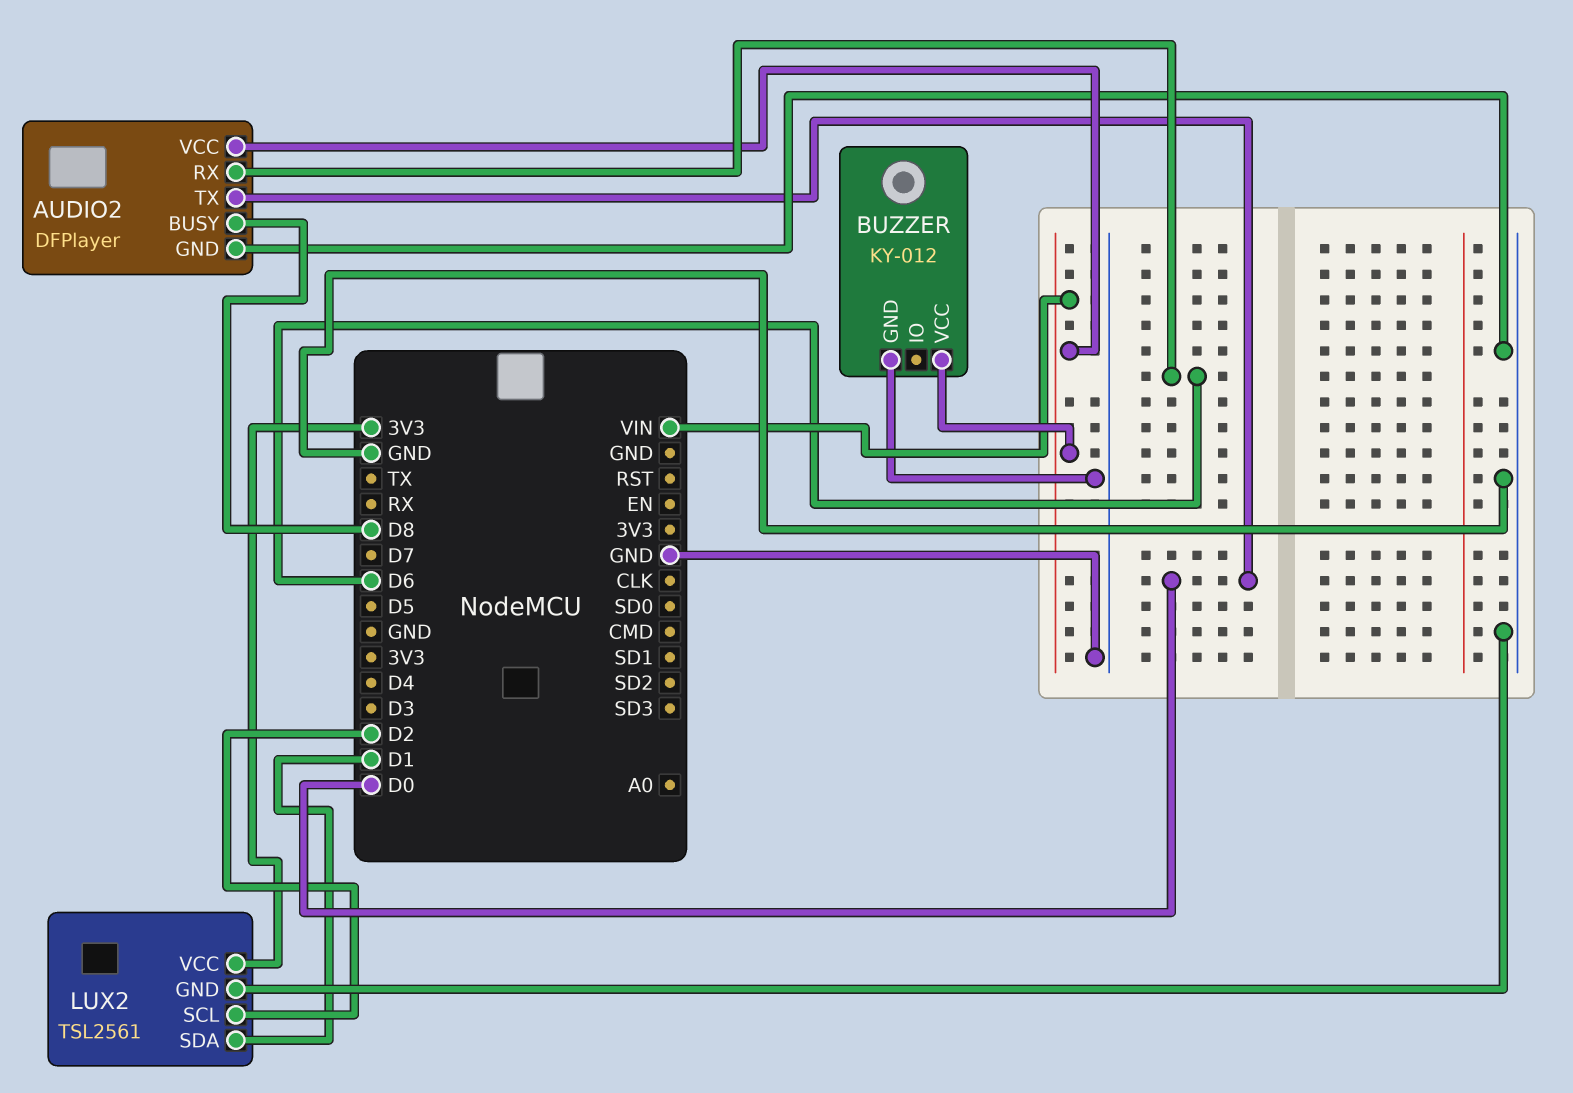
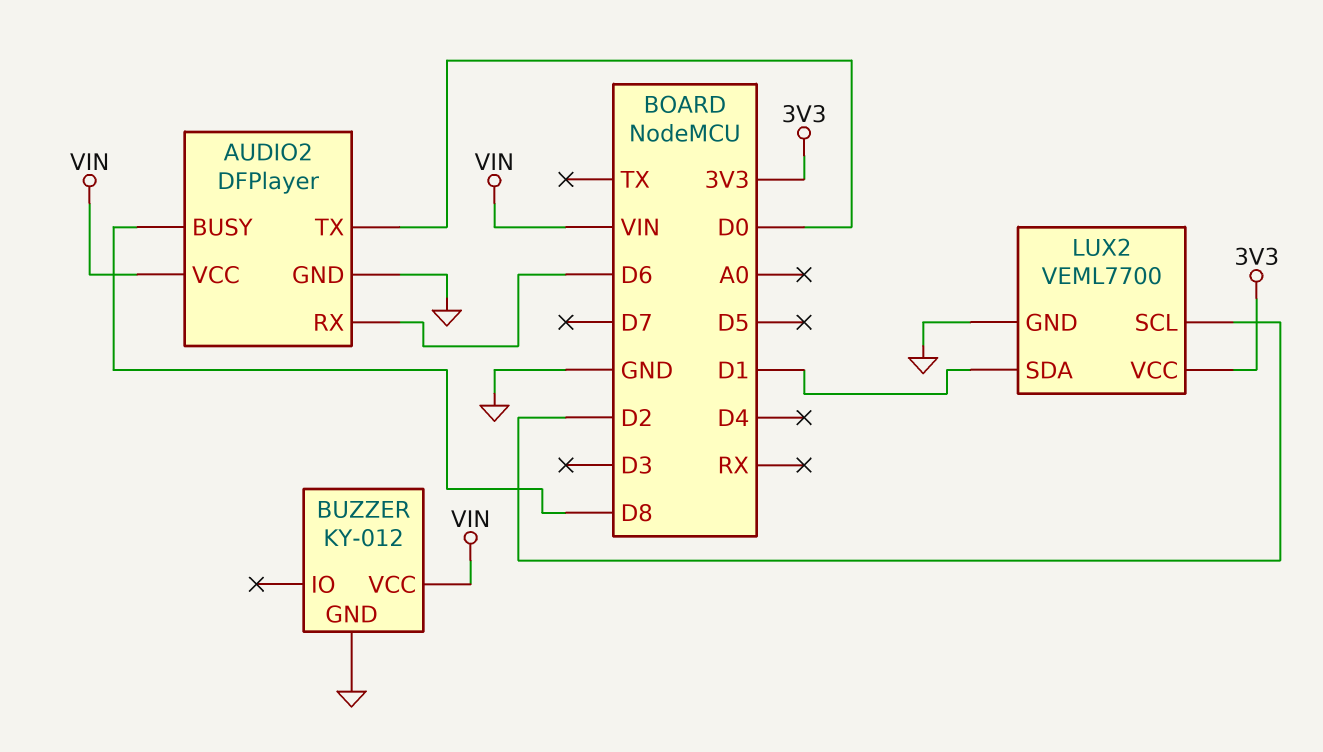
LUX2: TSL2561 -> VEML7700

